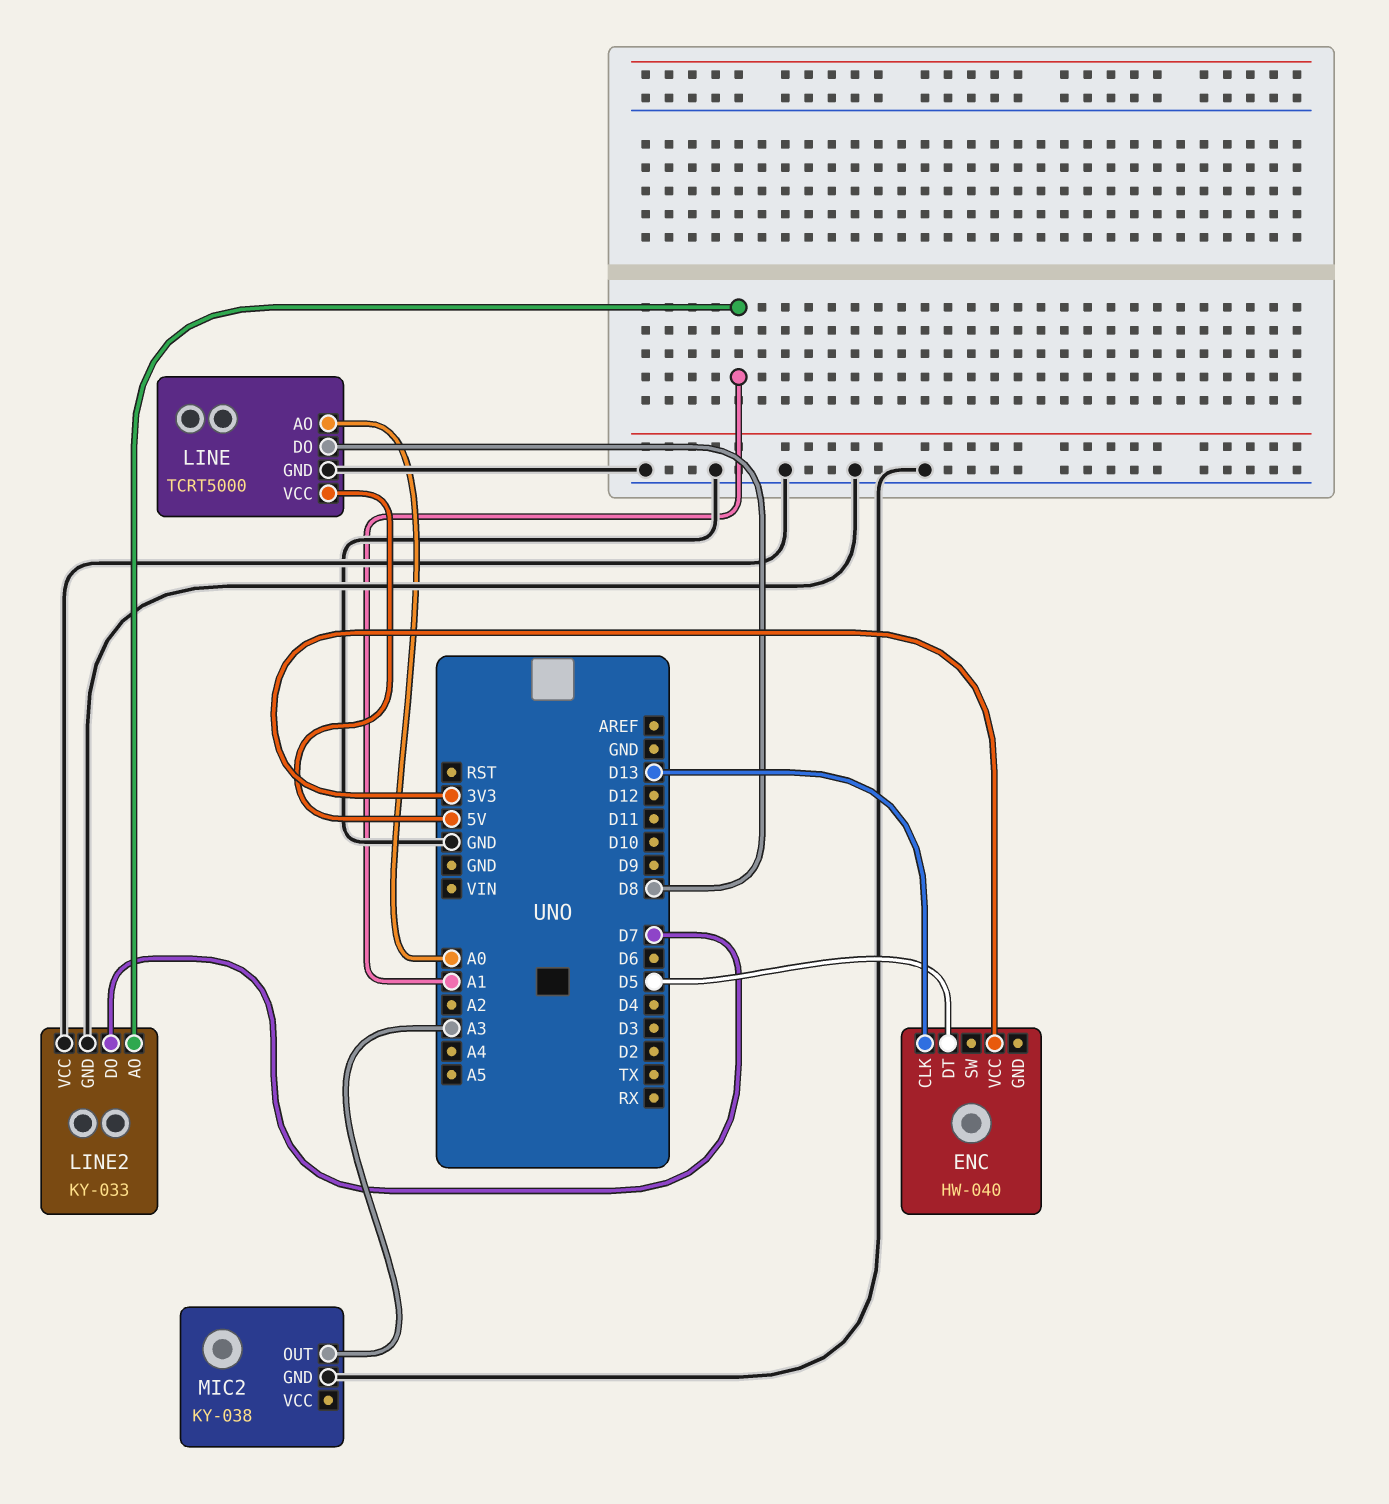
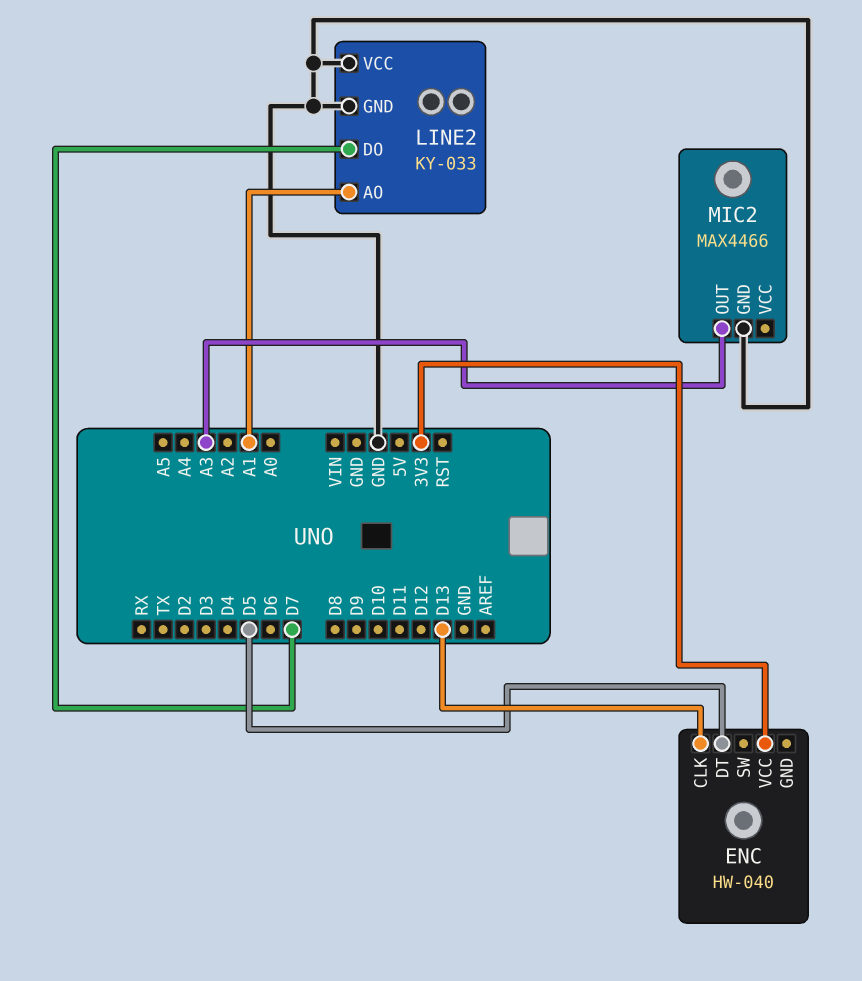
LINE: TCRT5000 -> none
LINE pin AO: A0 -> none
LINE pin DO: D8 -> none
LINE pin GND: GND -> none
LINE pin VCC: 5V -> none
MIC2: KY-038 -> MAX4466

